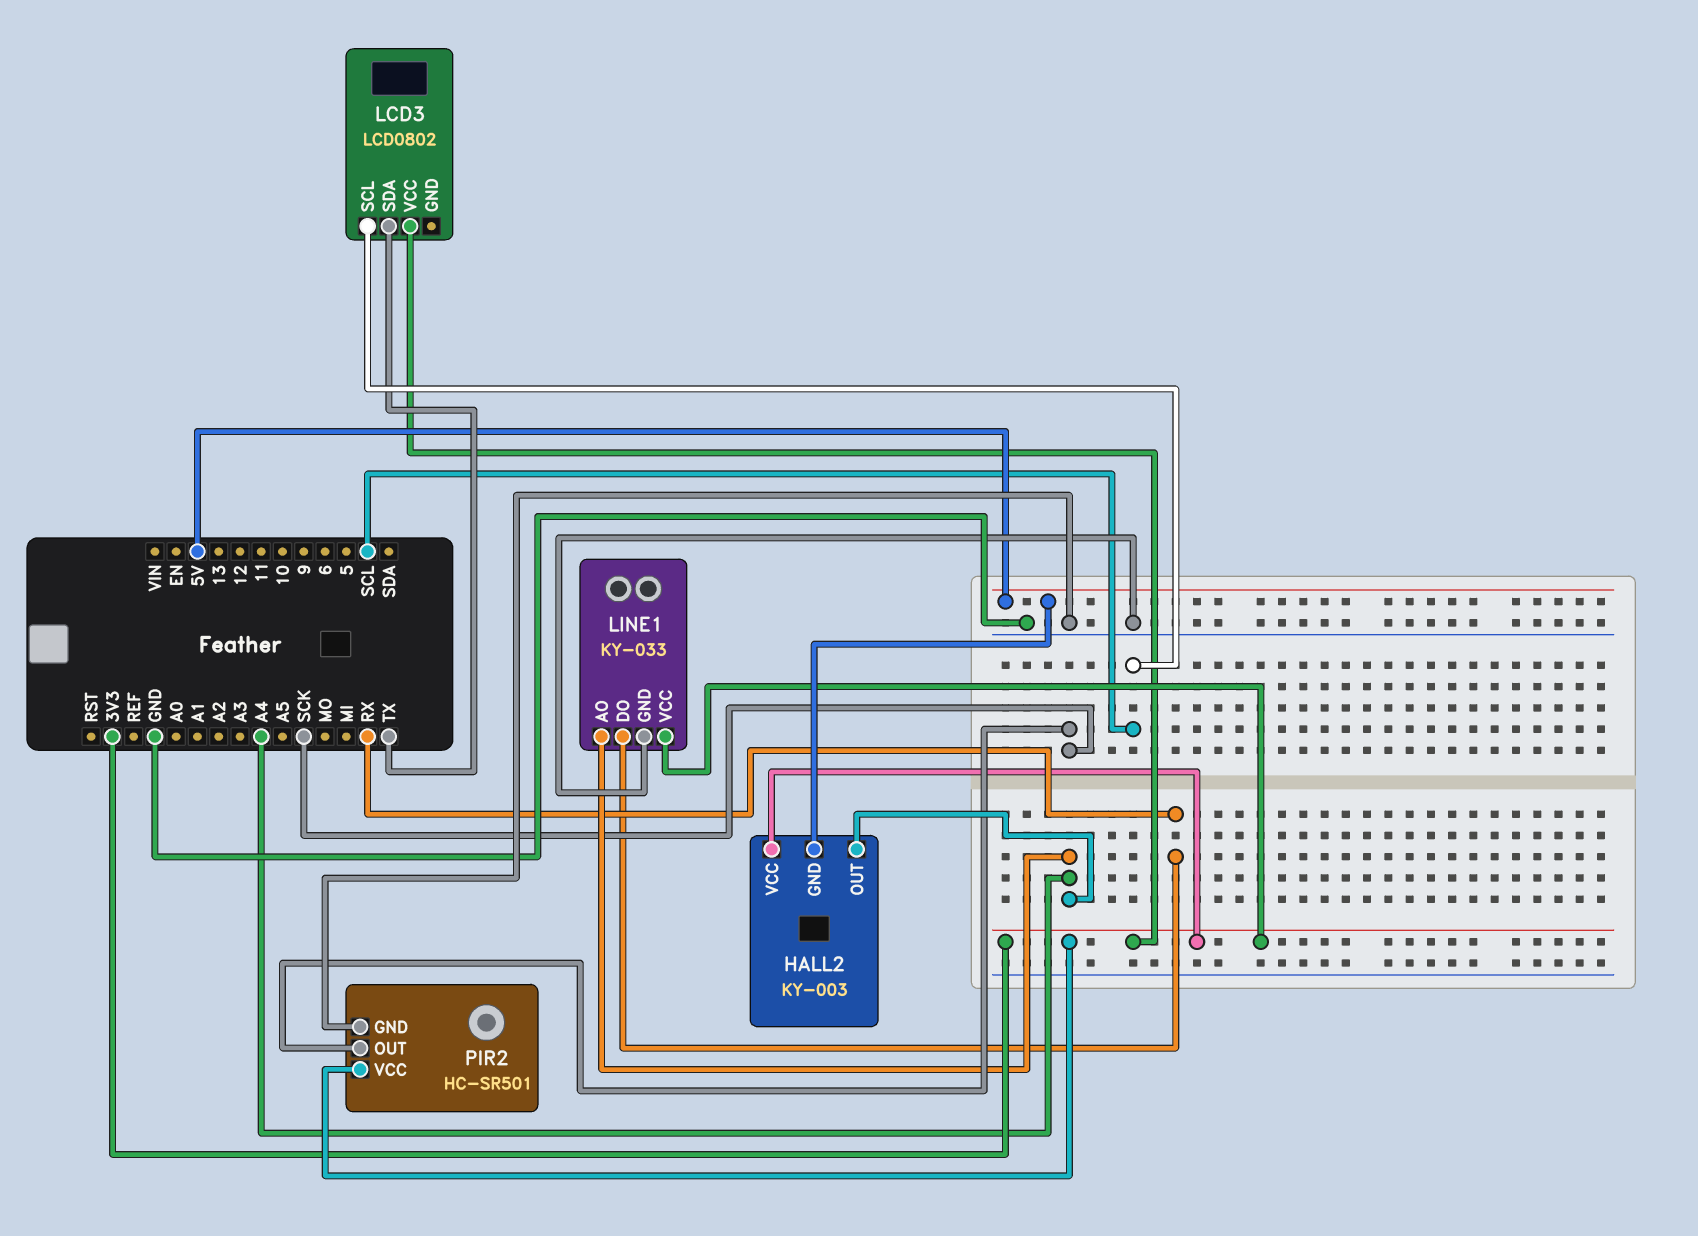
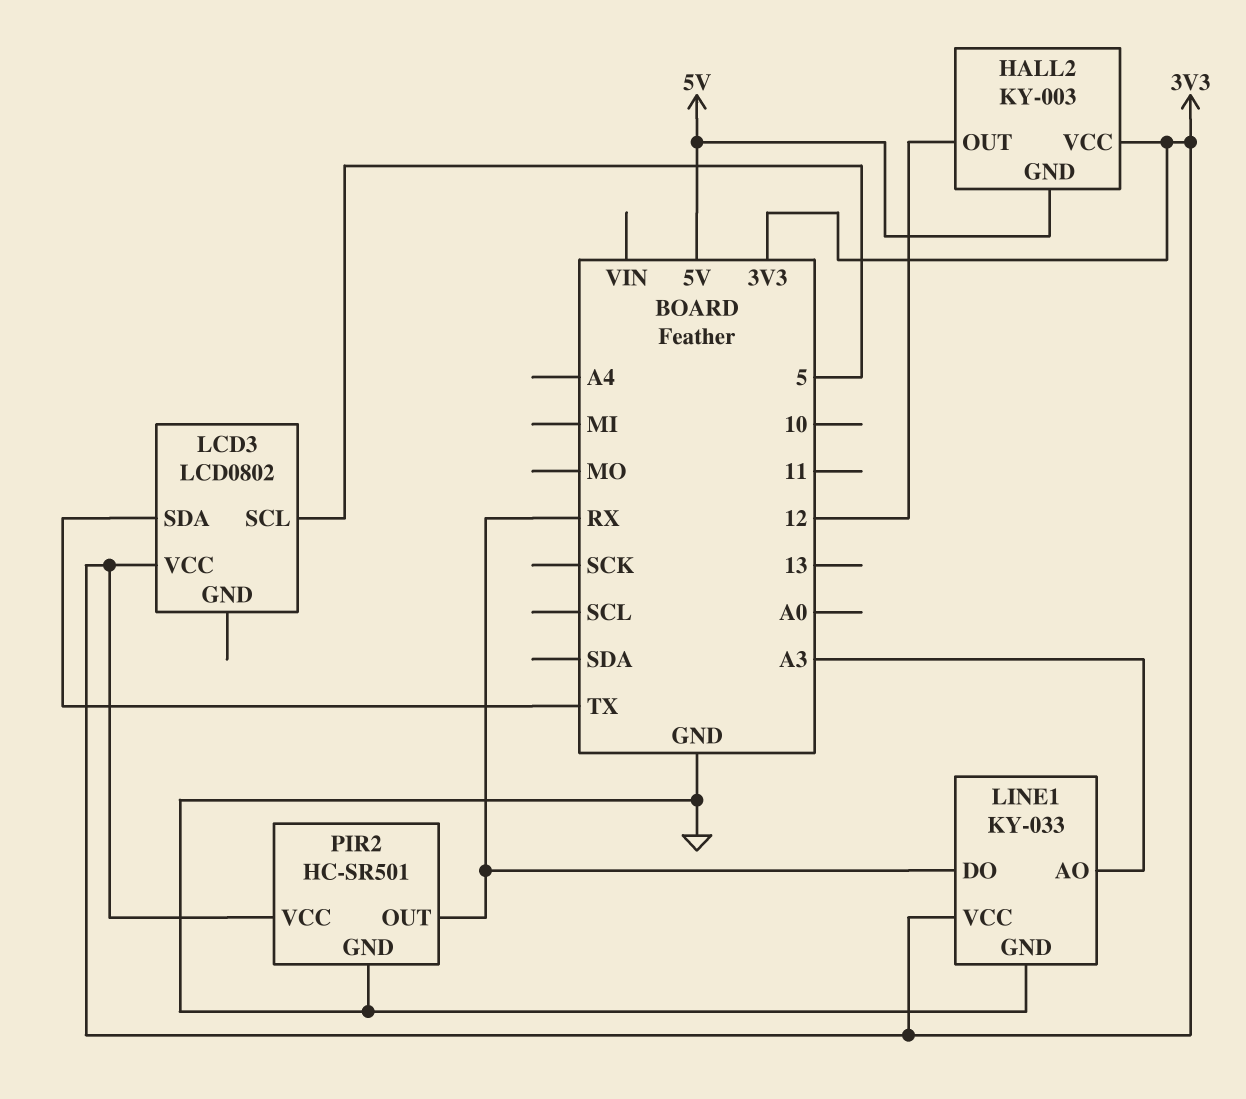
HALL2 pin OUT: A4 -> 12
LCD3 pin SCL: SCL -> 5
LINE1 pin AO: A4 -> A3
PIR2 pin OUT: SCK -> RX

